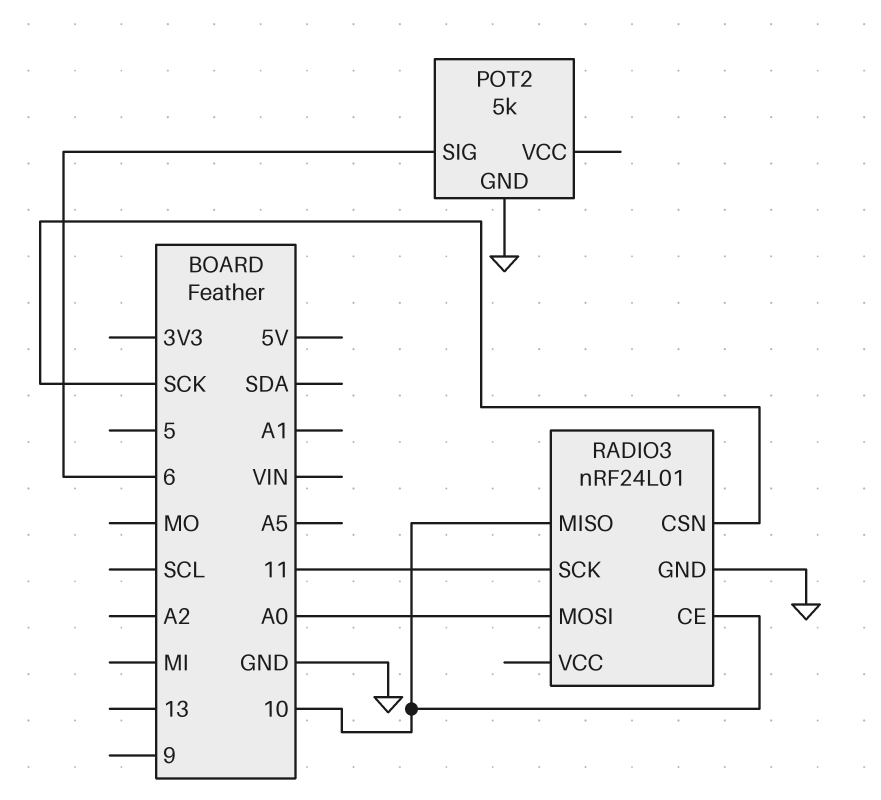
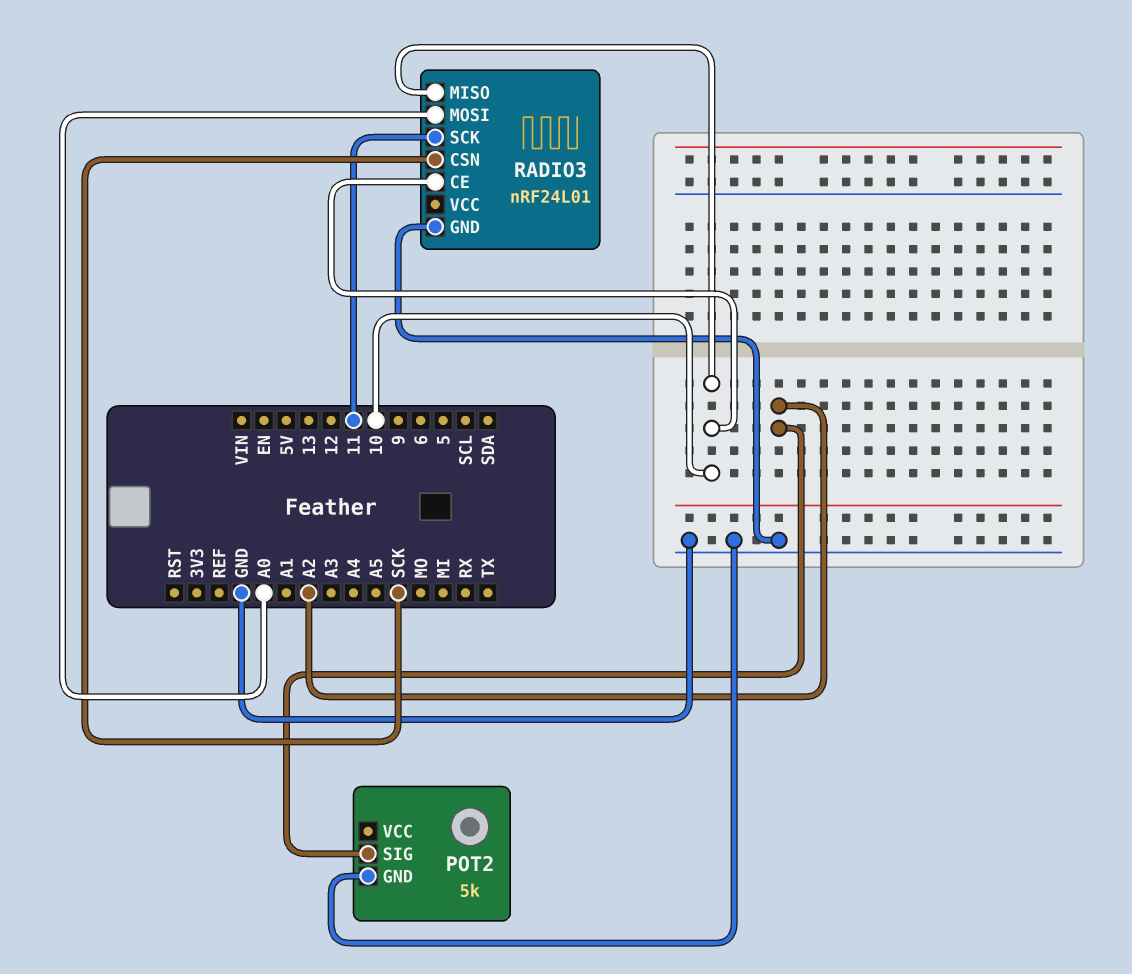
POT2 pin SIG: 6 -> A2

